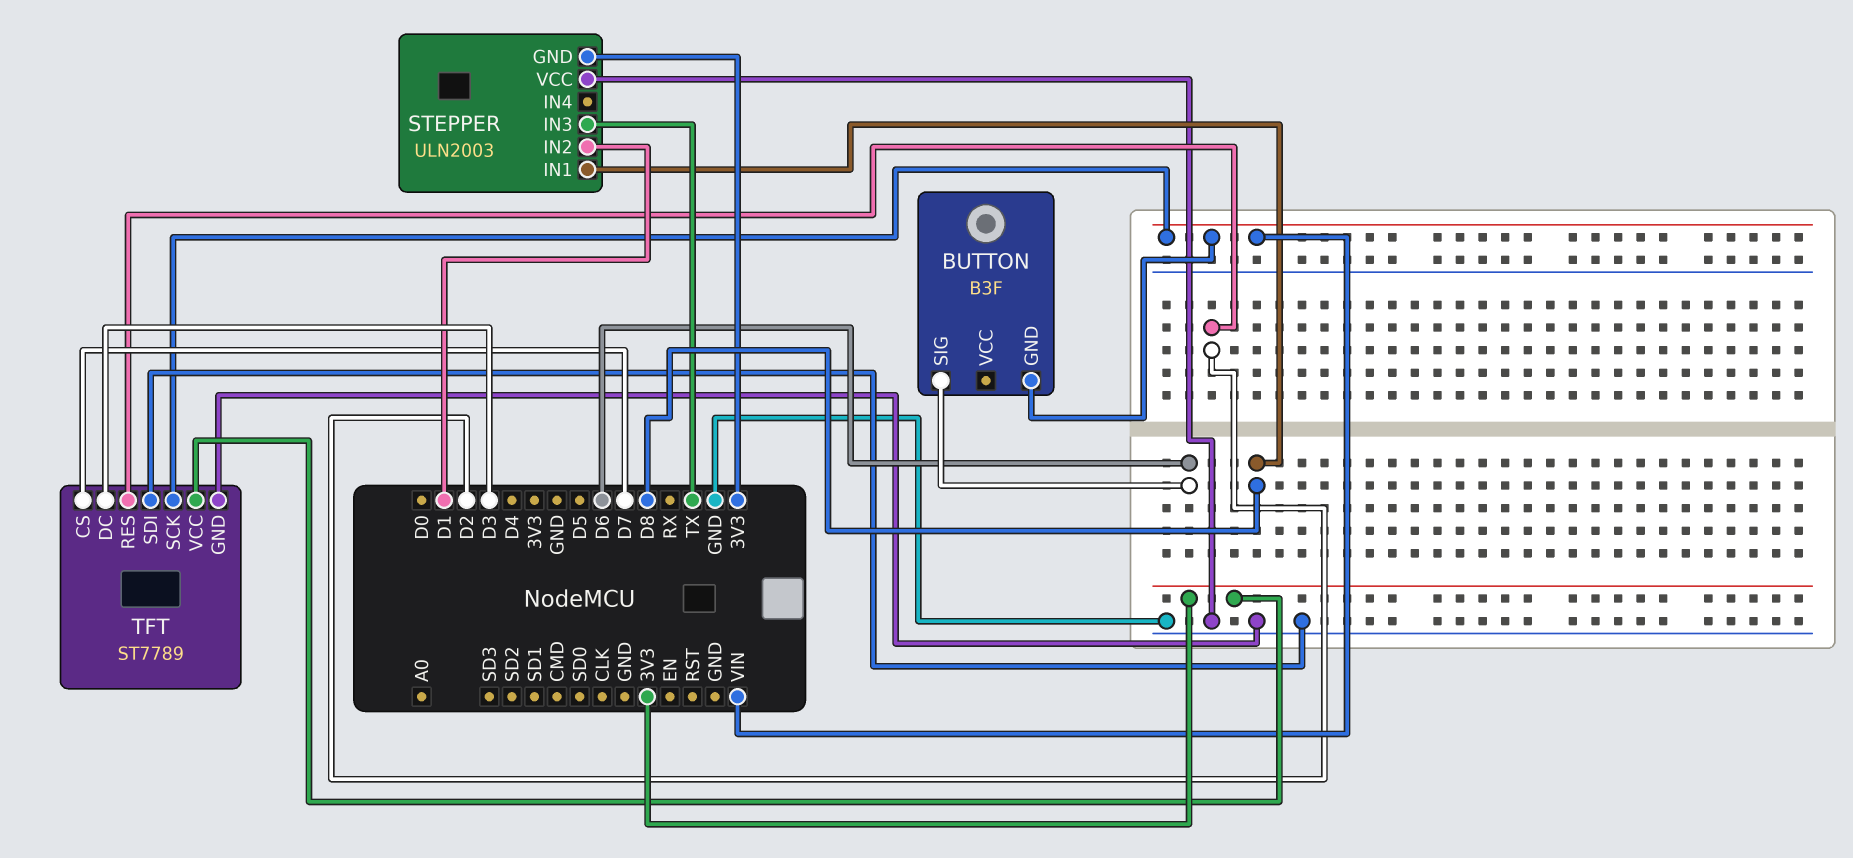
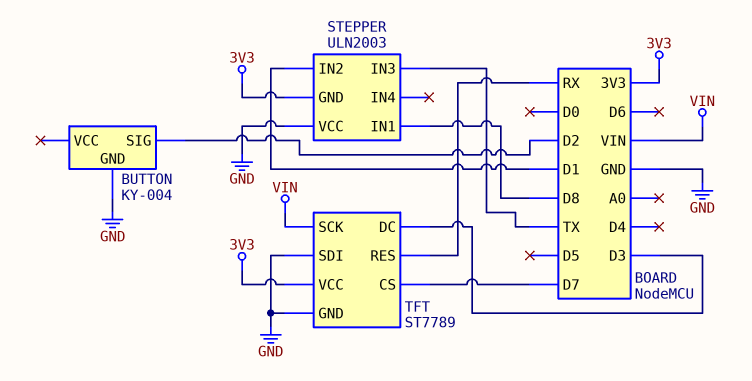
BUTTON: B3F -> KY-004
BUTTON pin GND: VIN -> GND
BUTTON pin SIG: D6 -> D2
TFT pin RES: D2 -> RX

